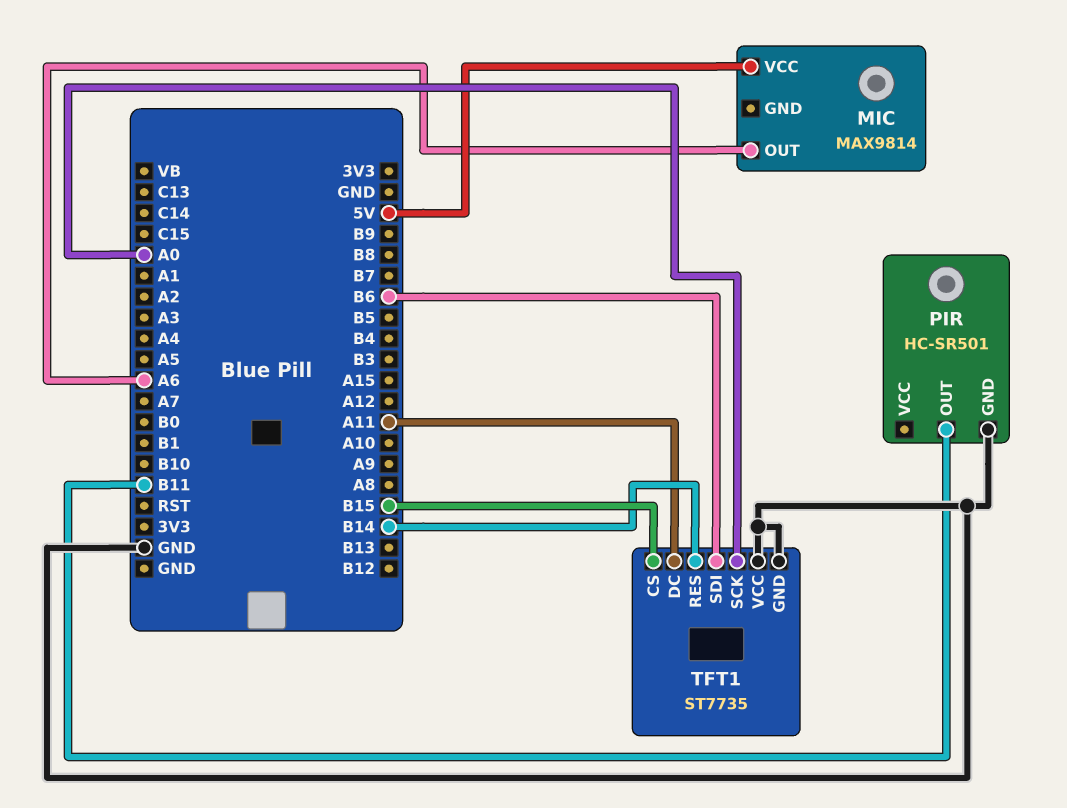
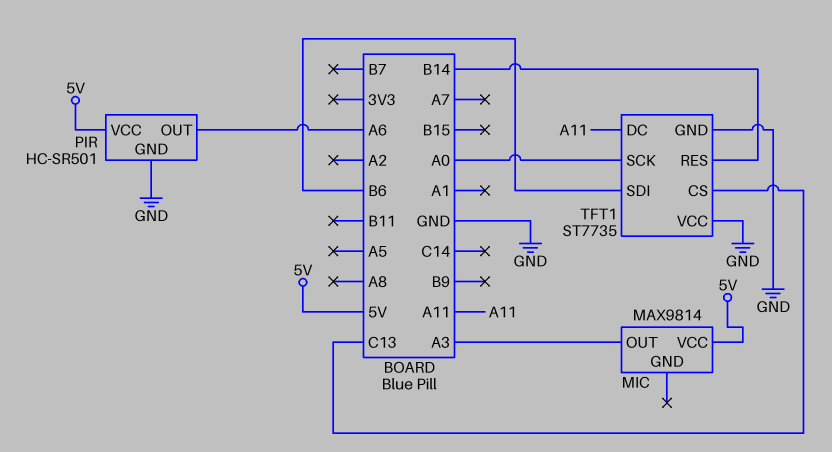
MIC pin OUT: A6 -> A3
PIR pin OUT: B11 -> A6
PIR pin VCC: none -> 5V
TFT1 pin CS: B15 -> C13

